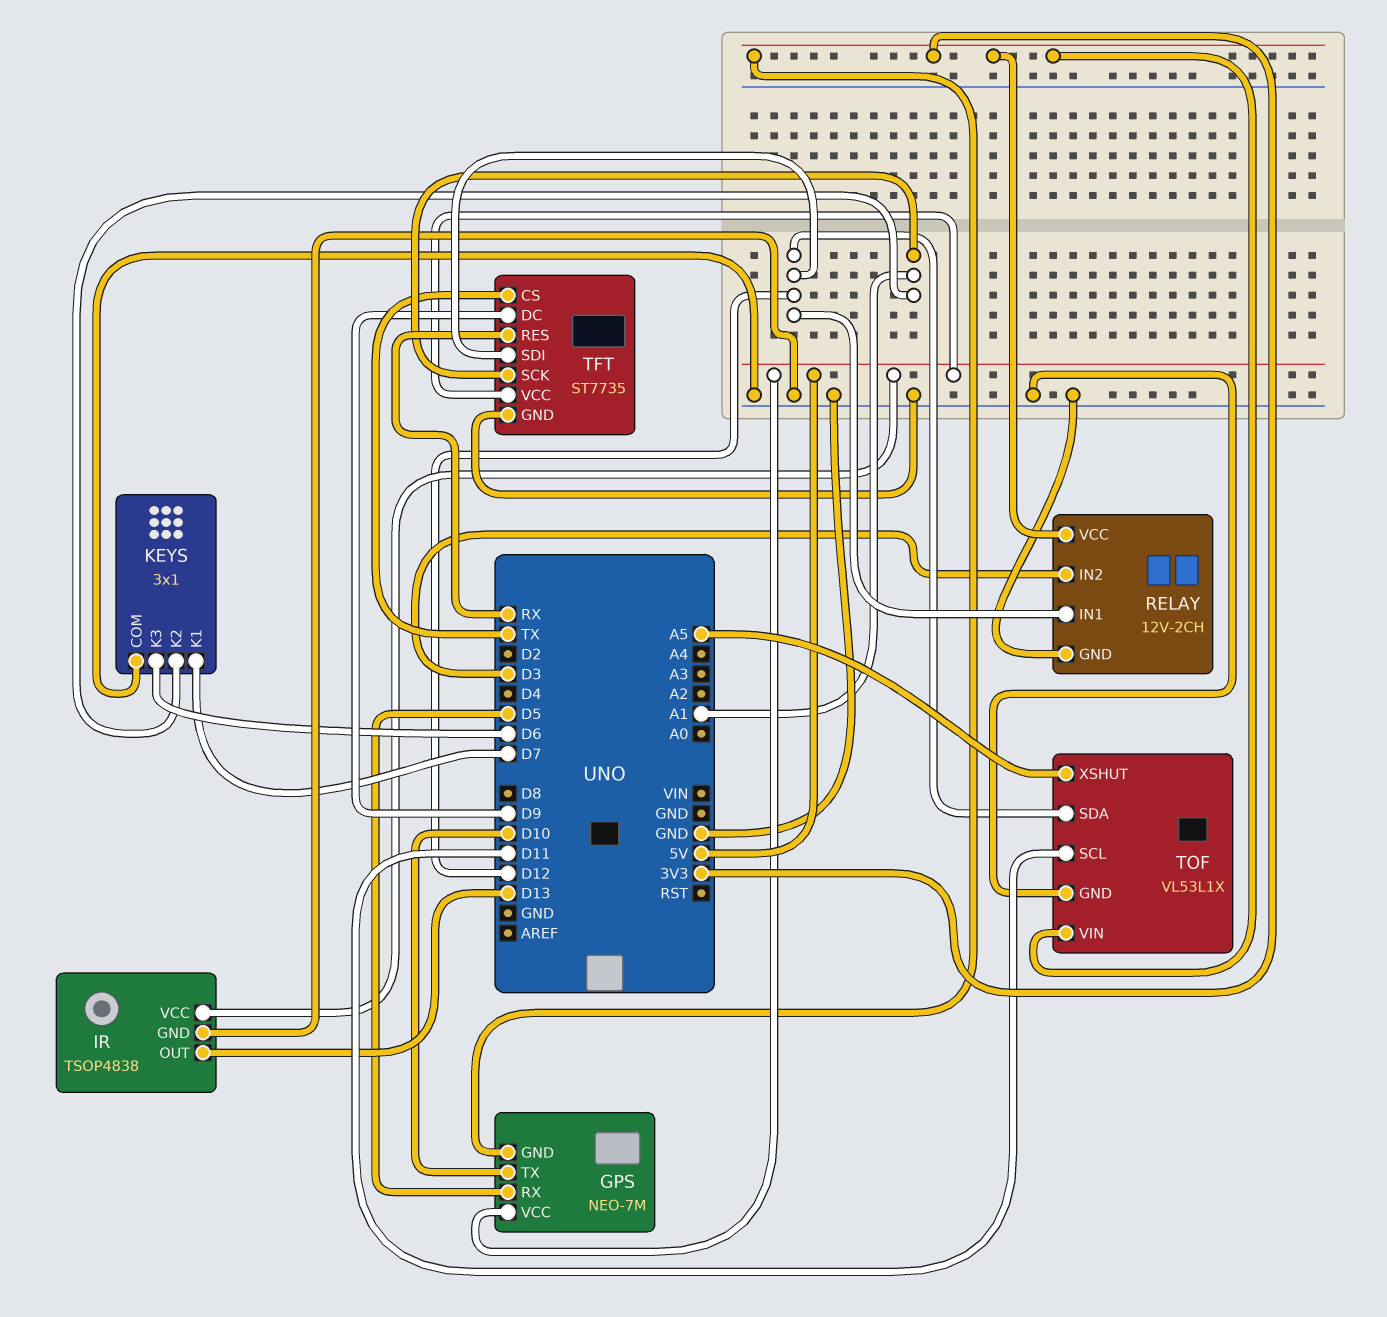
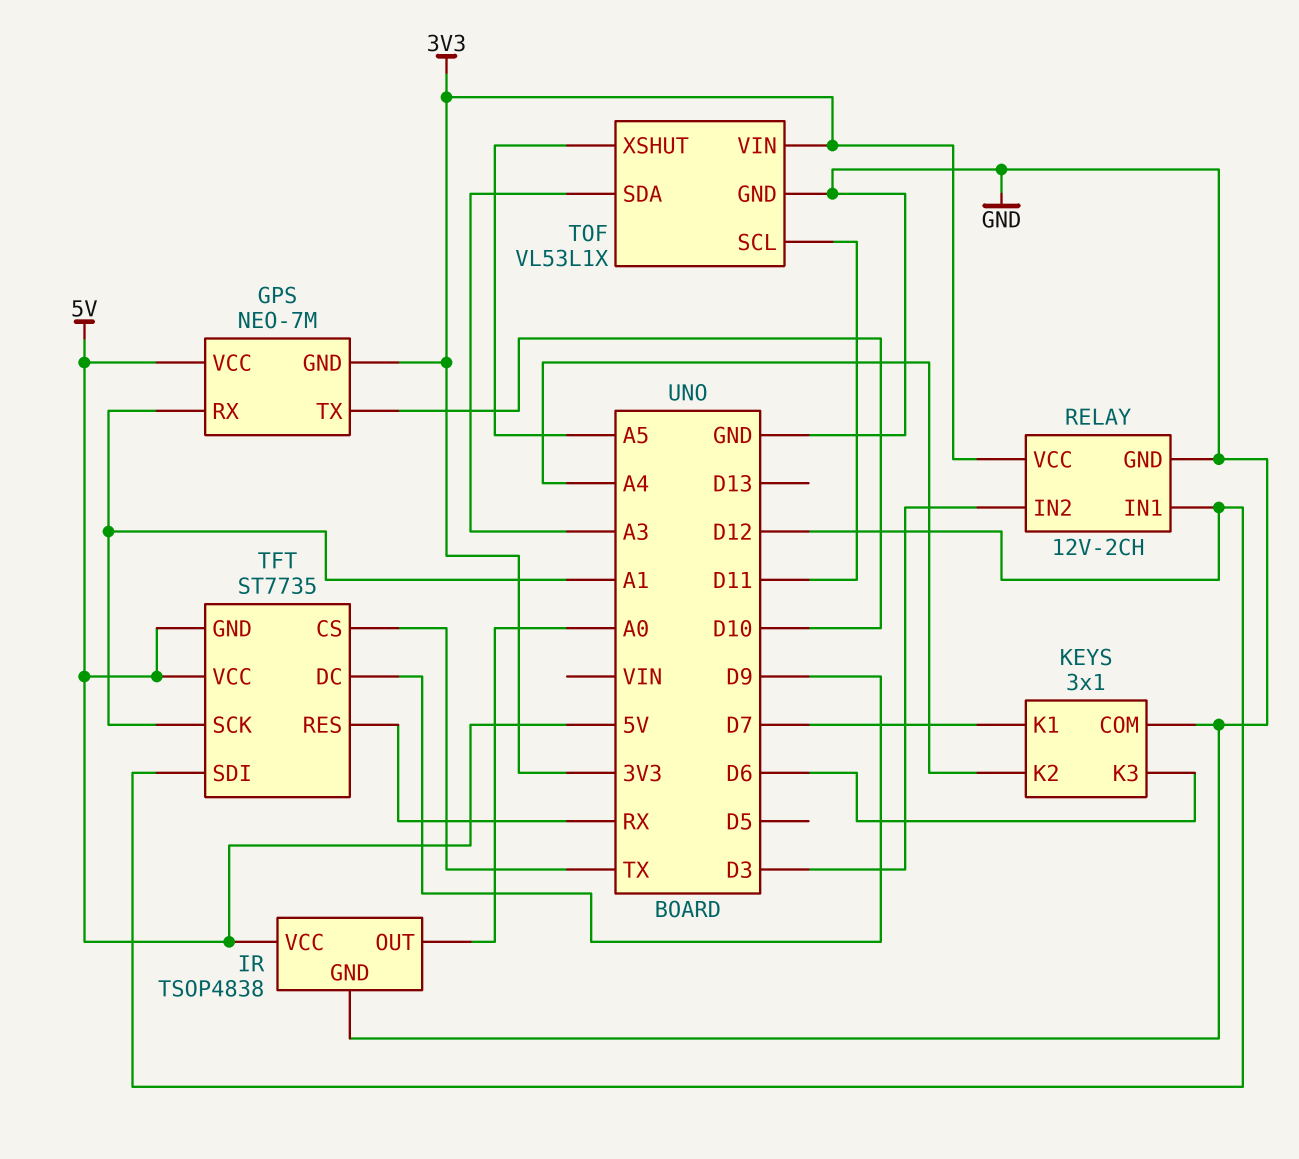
GPS pin RX: D5 -> A1
IR pin OUT: D13 -> A0
KEYS pin K2: A1 -> A4
TFT pin GND: GND -> 5V
TOF pin SDA: D12 -> A3

